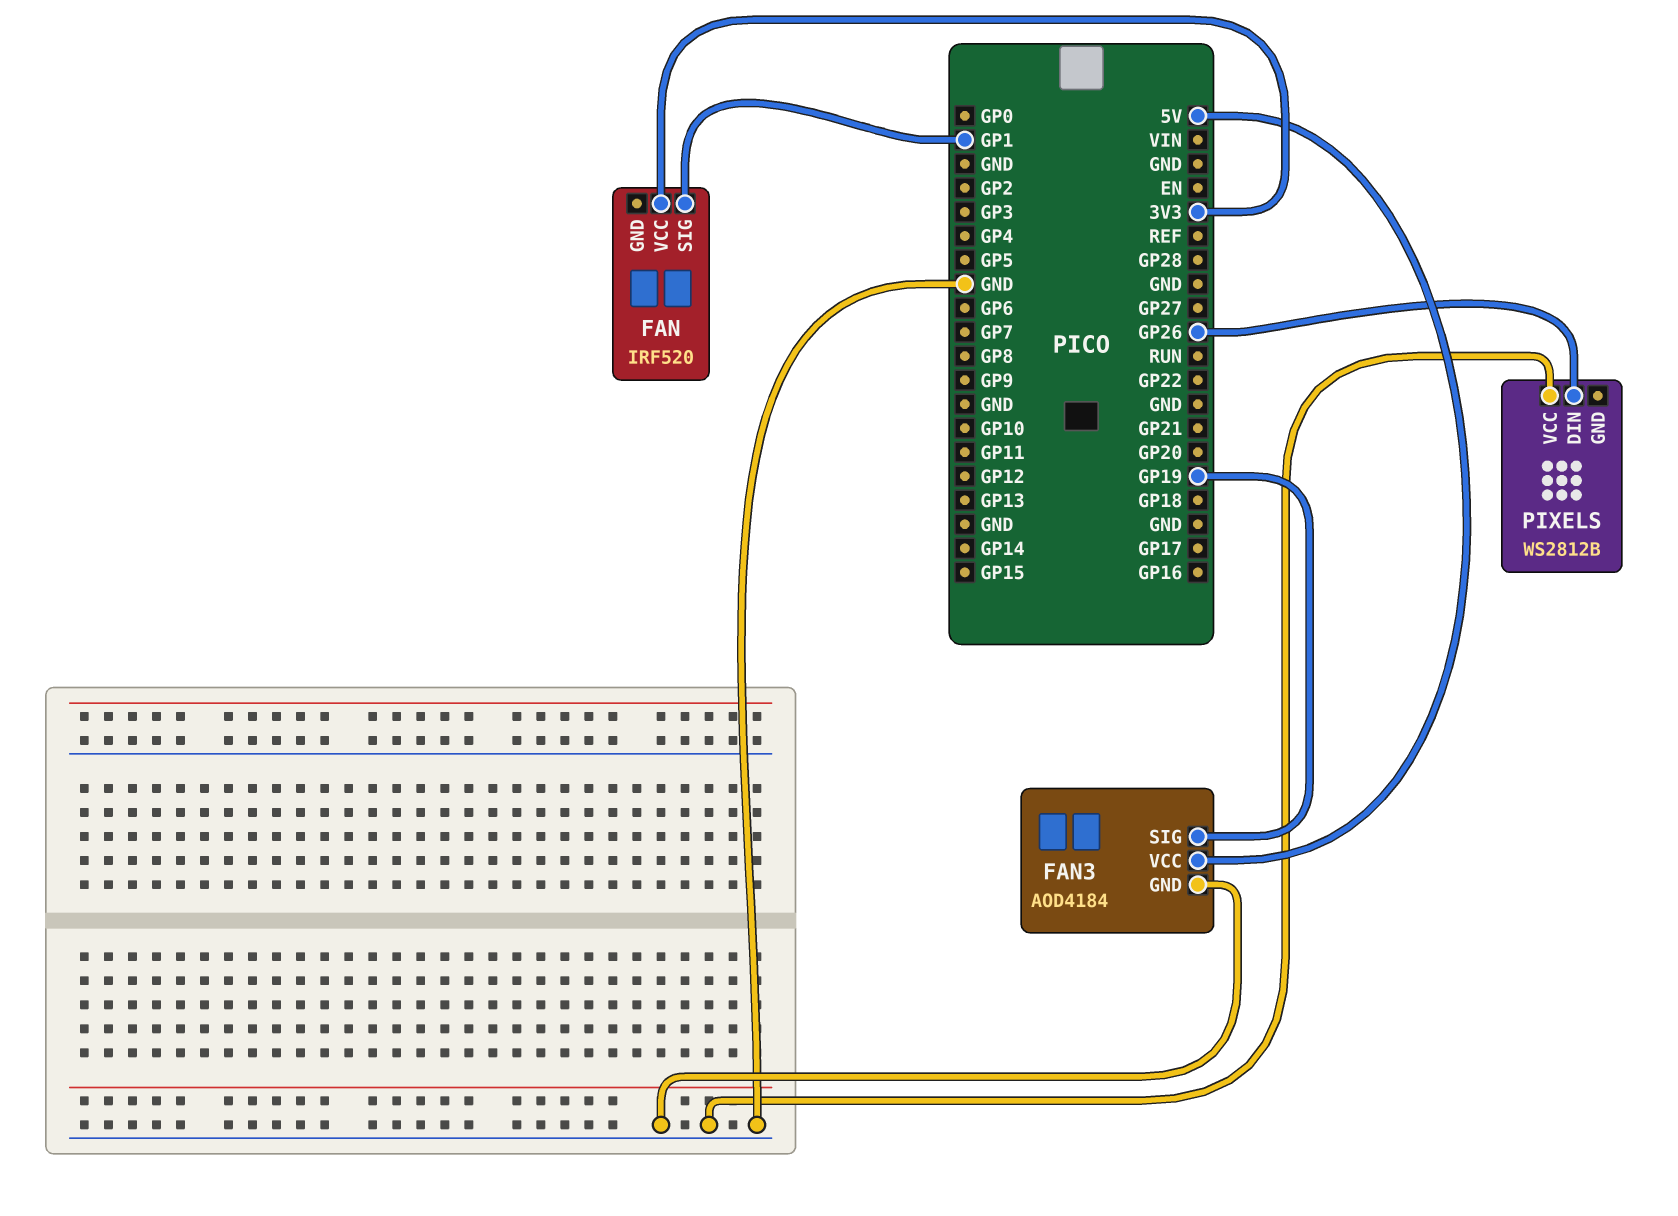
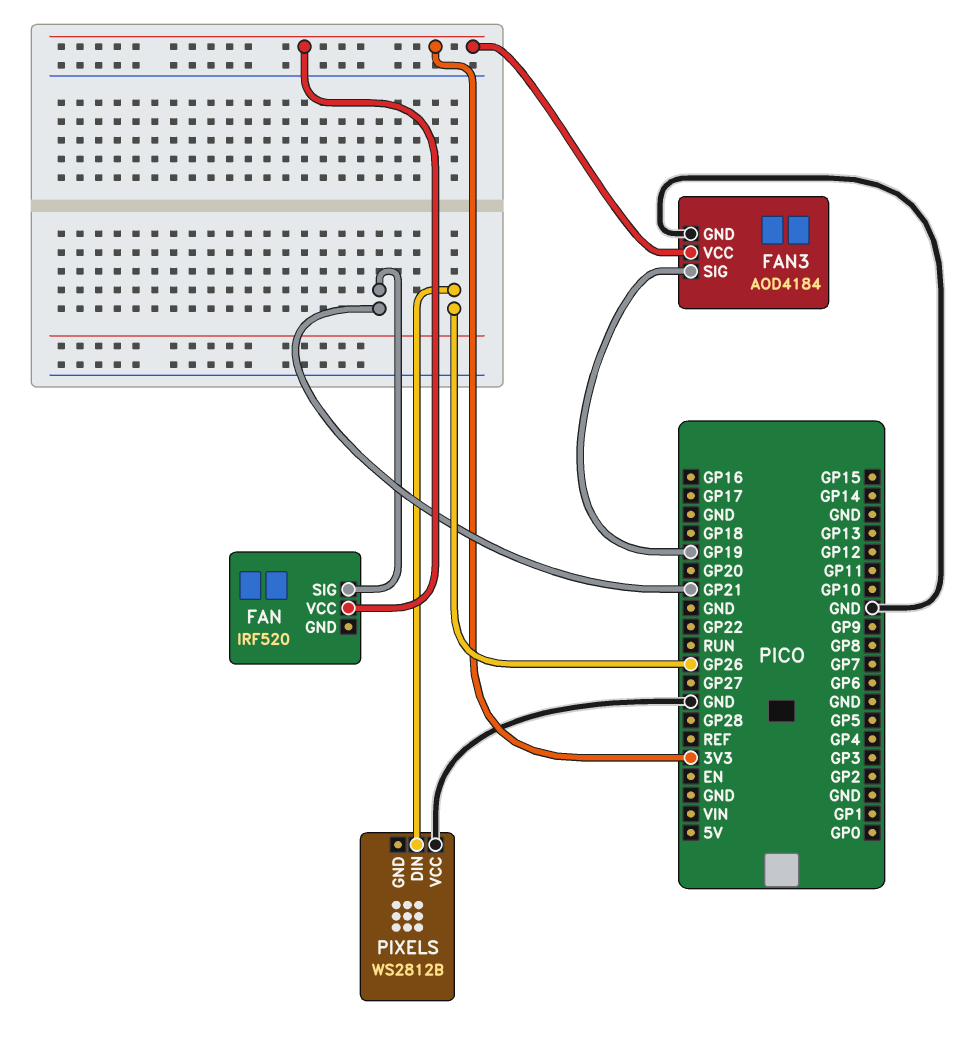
FAN pin SIG: GP1 -> GP21
FAN3 pin VCC: 5V -> 3V3

